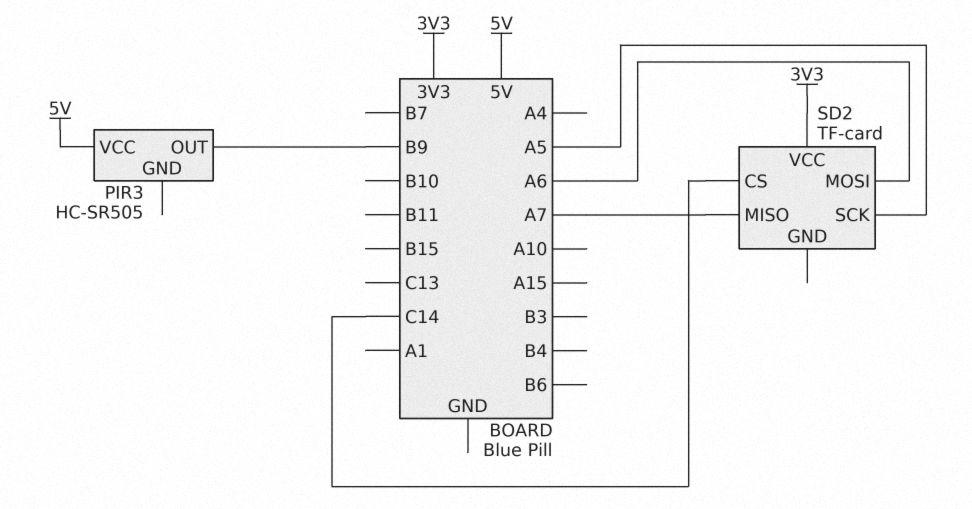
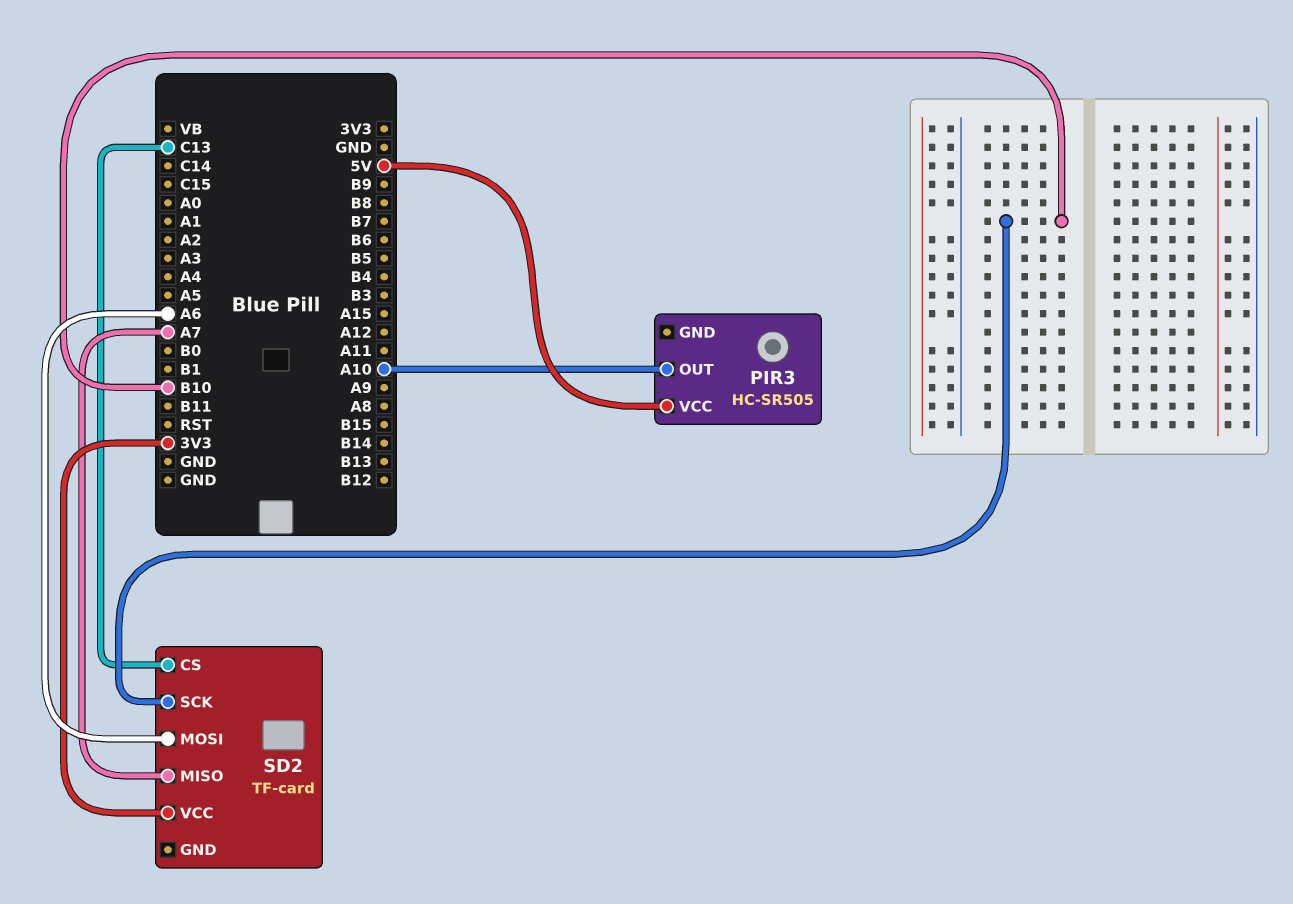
PIR3 pin OUT: B9 -> A10
SD2 pin CS: C14 -> C13
SD2 pin SCK: A5 -> B10

